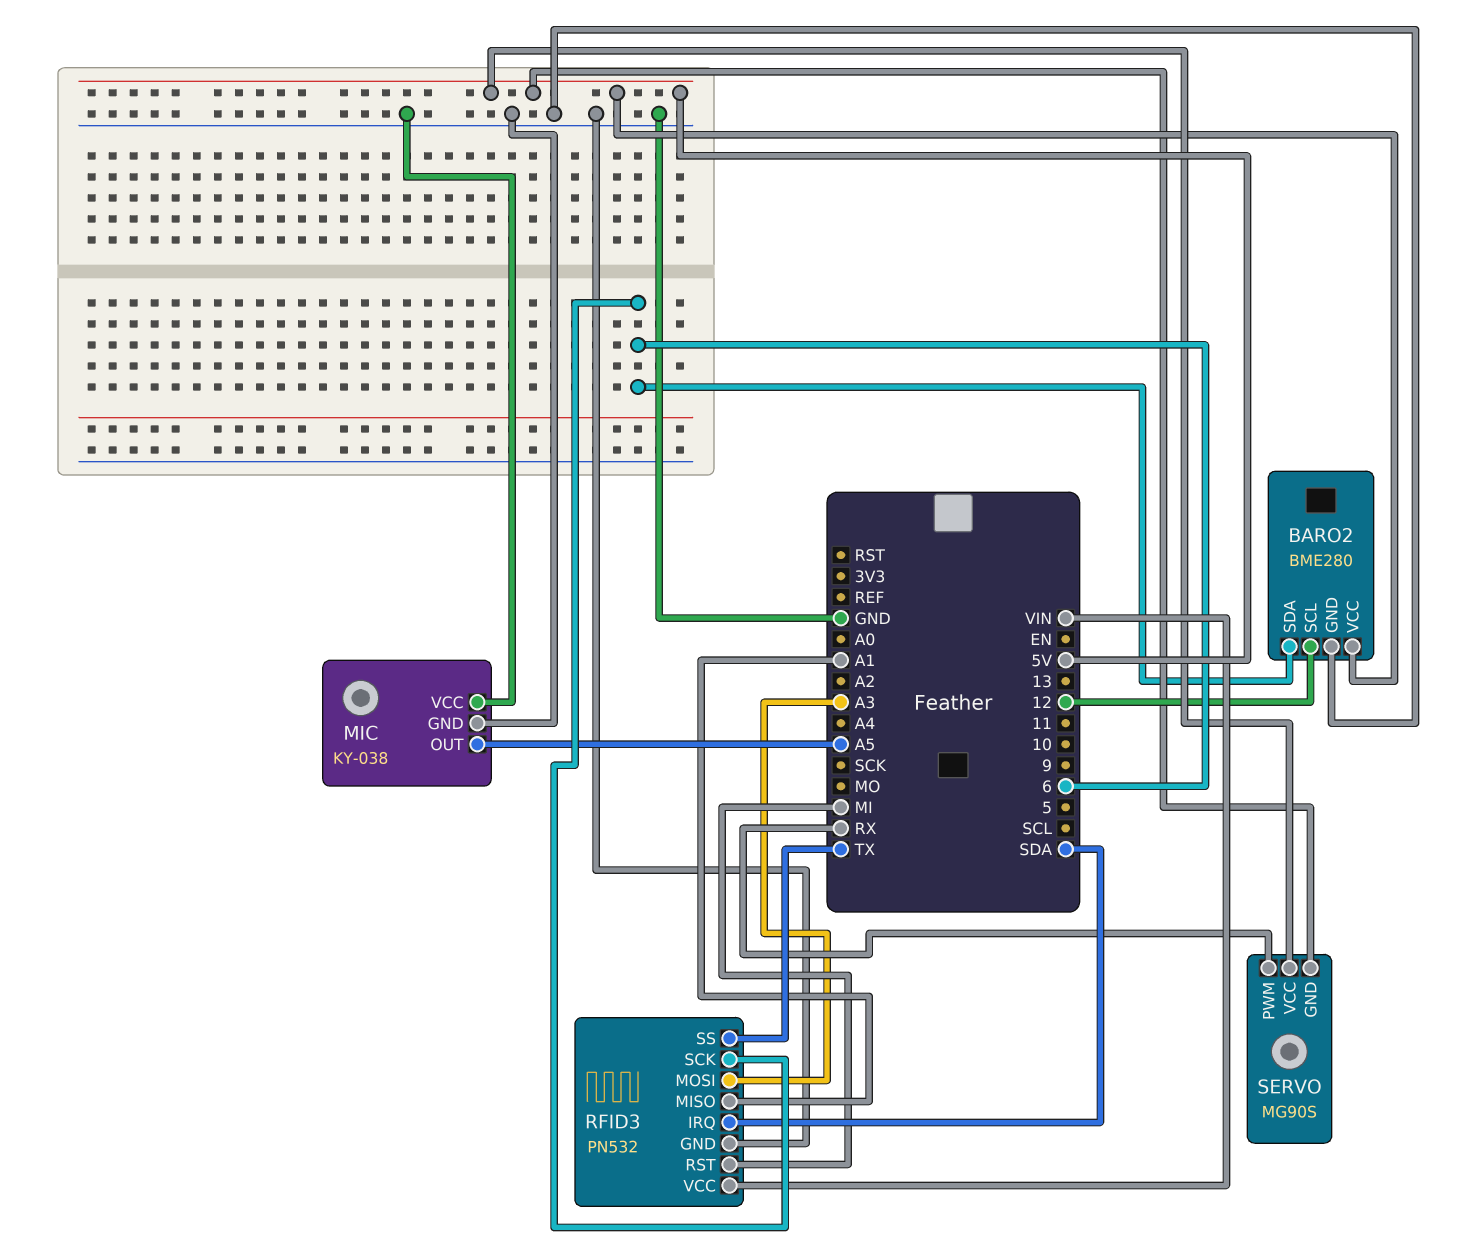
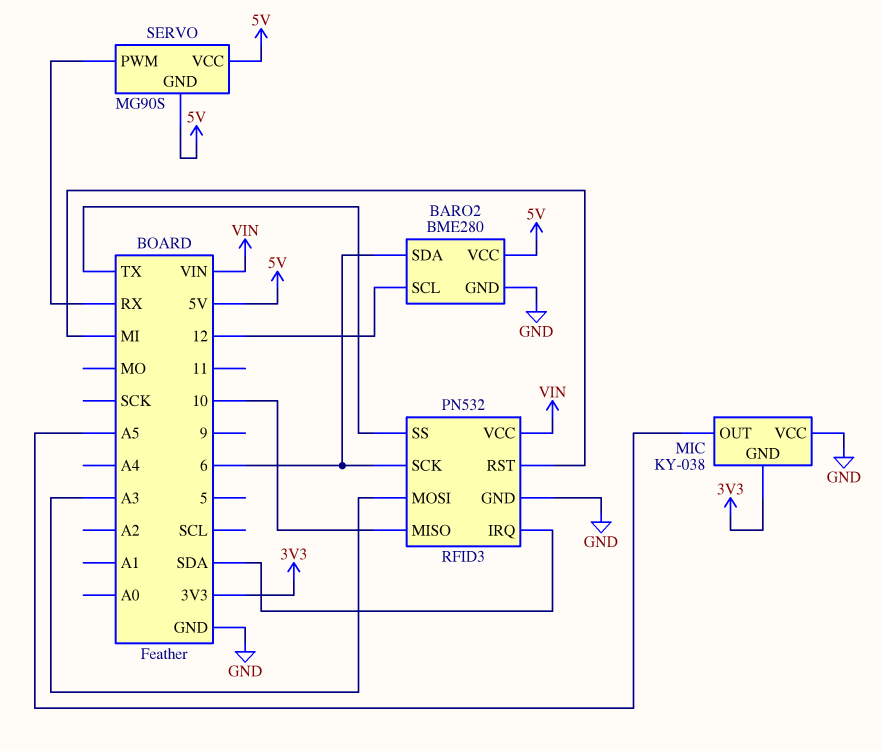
MIC pin GND: GND -> 3V3
RFID3 pin MISO: A1 -> 10

